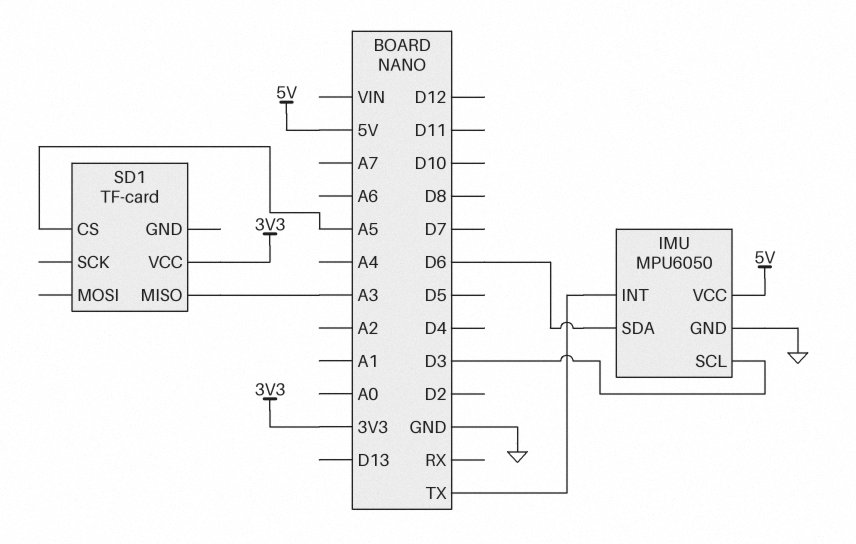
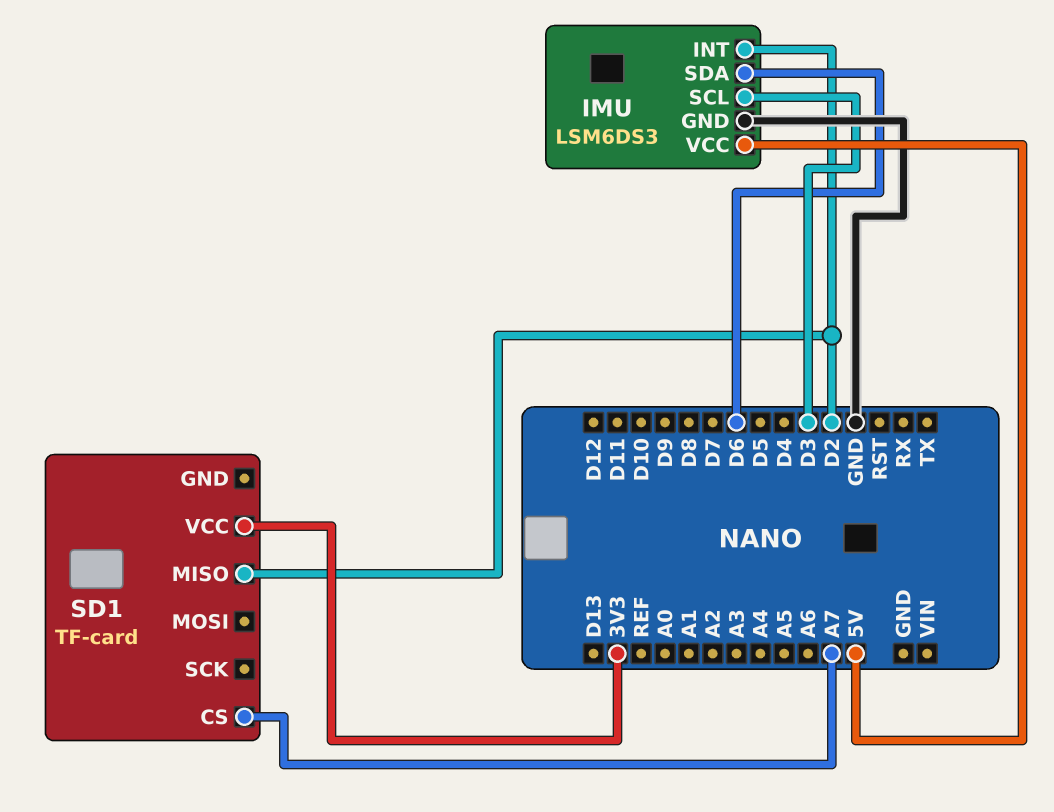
IMU: MPU6050 -> LSM6DS3
IMU pin INT: TX -> D2
SD1 pin CS: A5 -> A7
SD1 pin MISO: A3 -> D2

